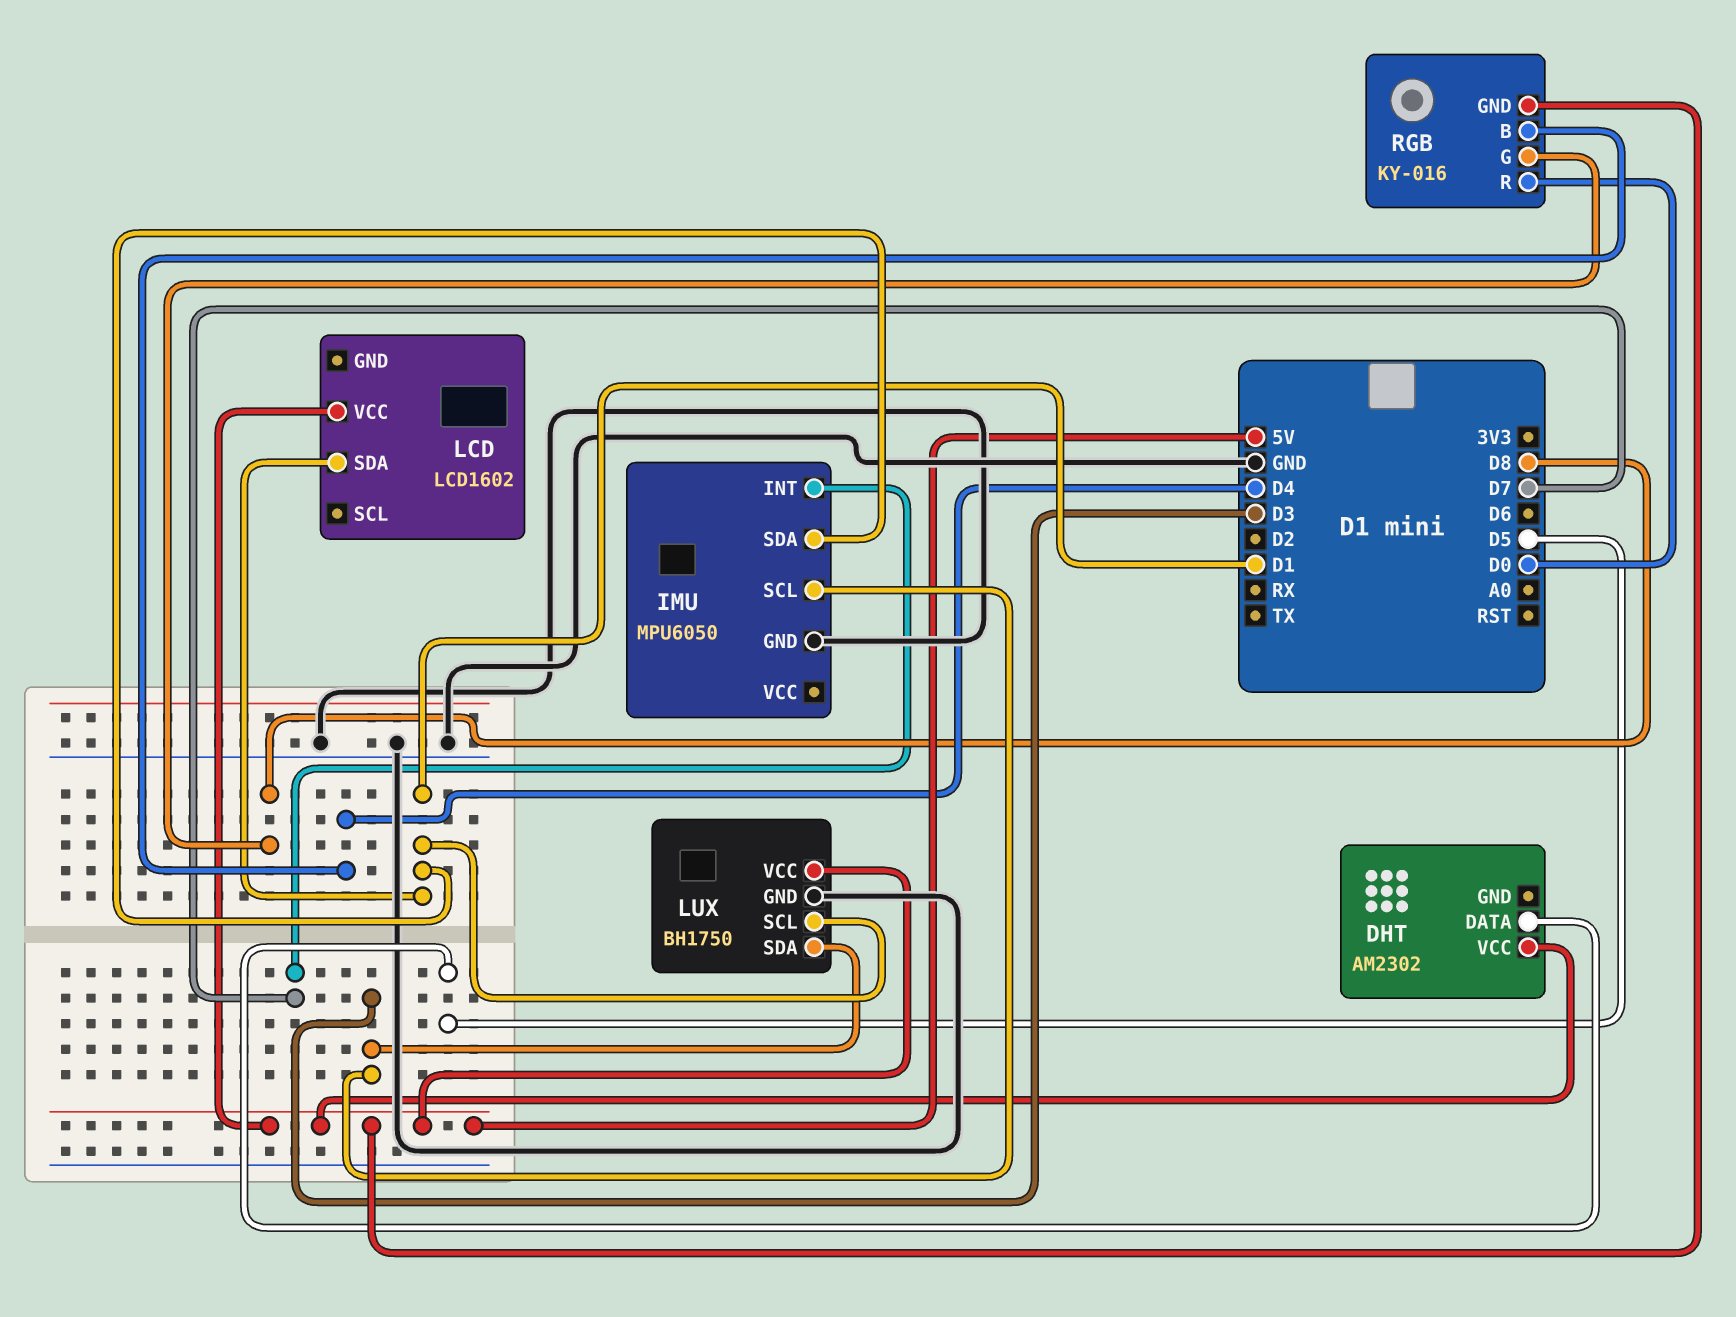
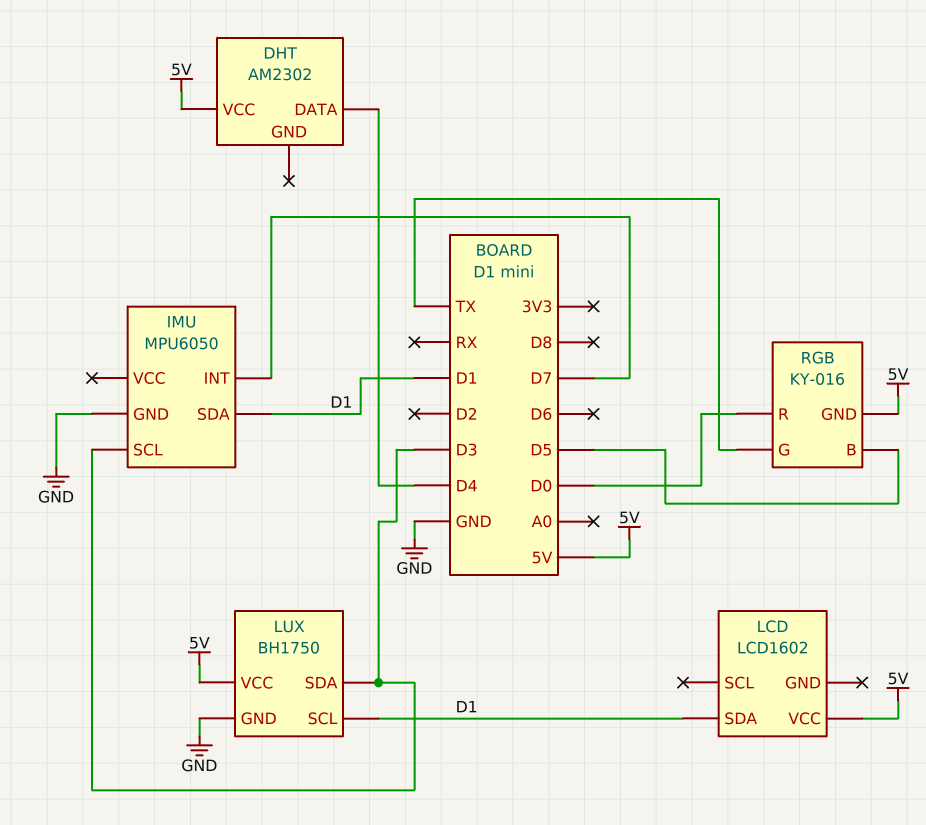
DHT pin DATA: D5 -> D4
RGB pin B: D4 -> D5
RGB pin G: D8 -> TX

